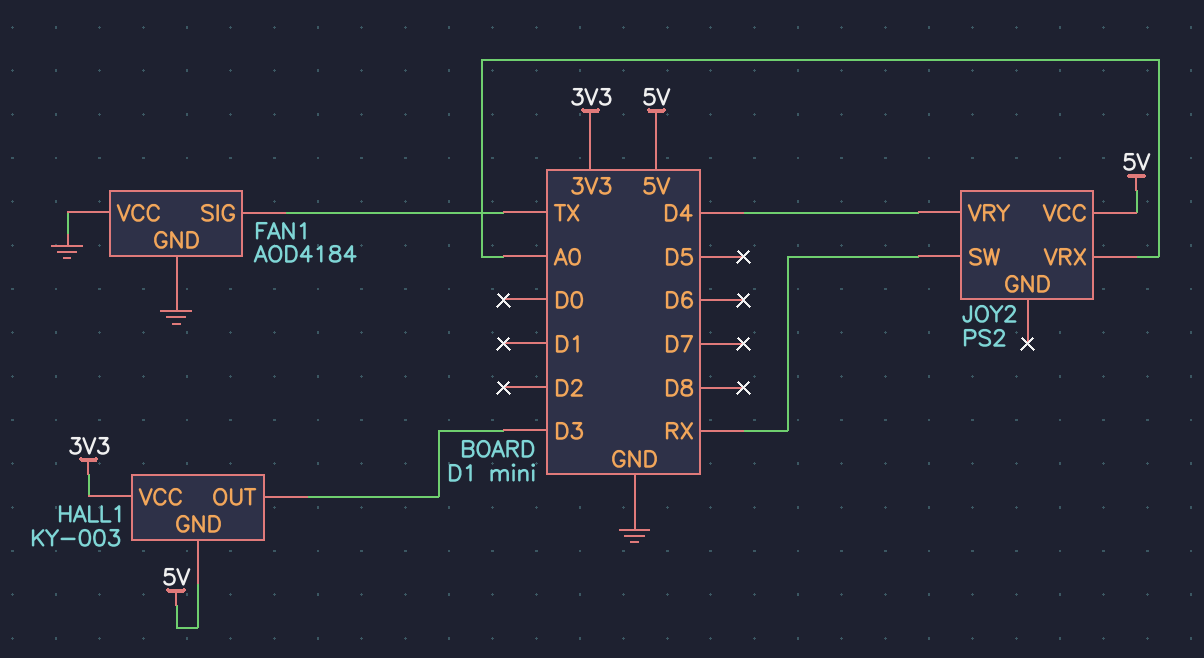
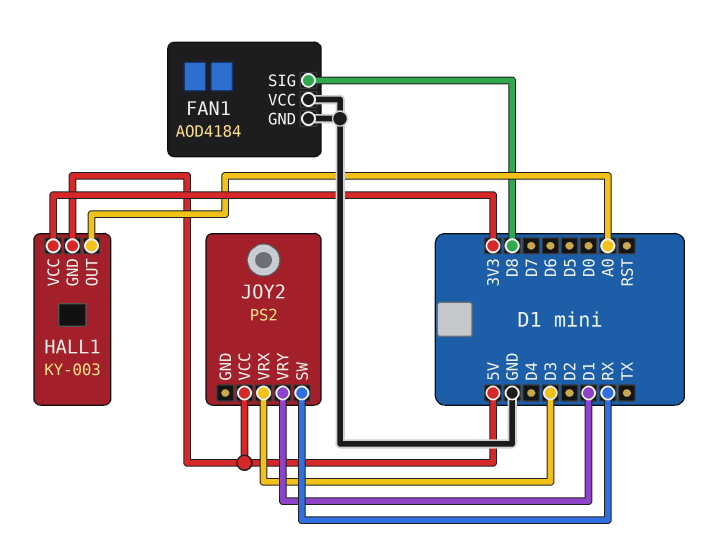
FAN1 pin SIG: TX -> D8
HALL1 pin OUT: D3 -> A0
JOY2 pin VRX: A0 -> D3
JOY2 pin VRY: D4 -> D1

